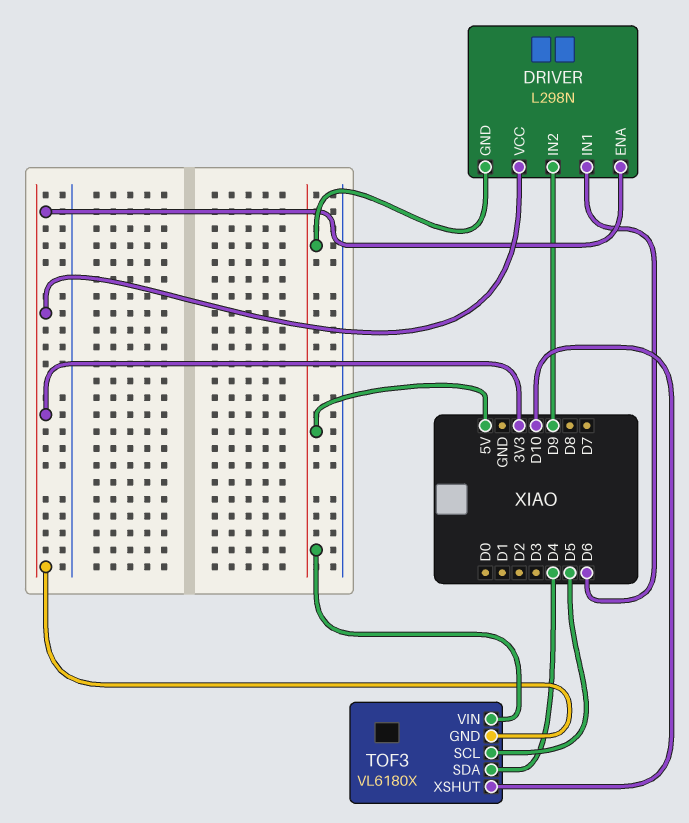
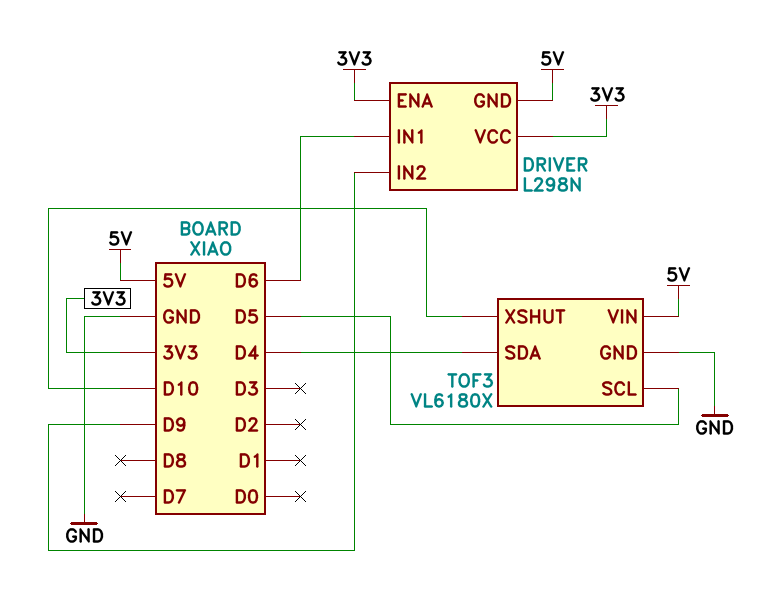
TOF3 pin GND: 3V3 -> GND

